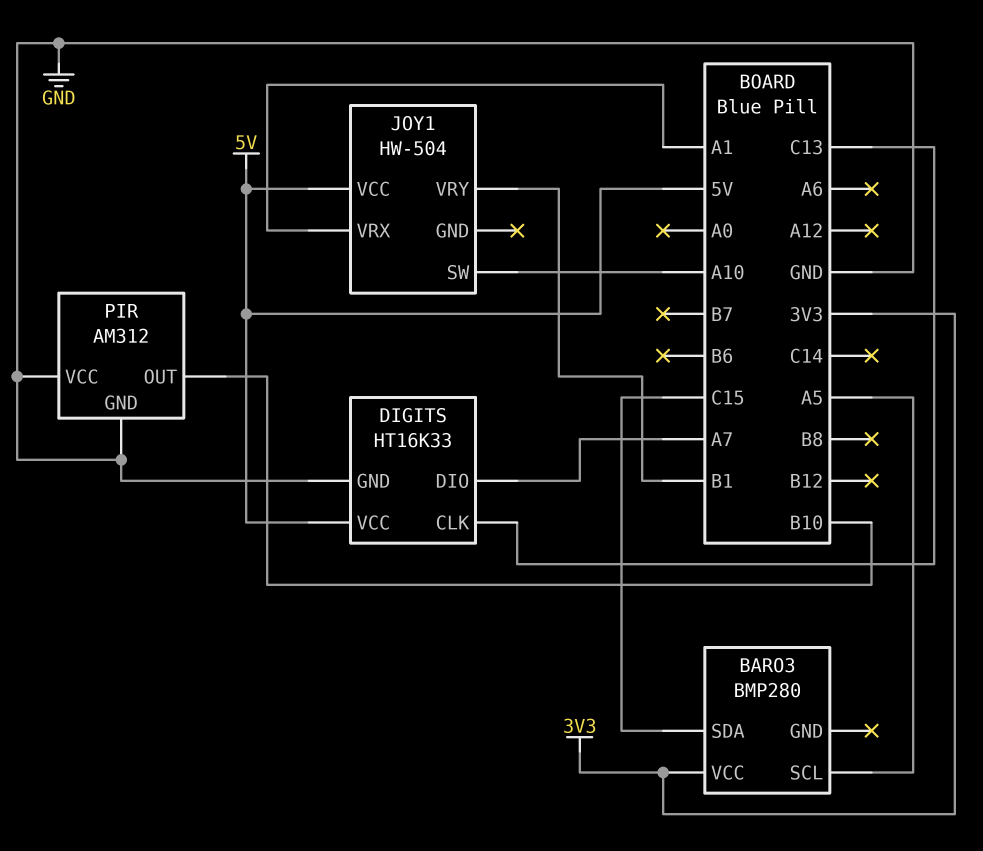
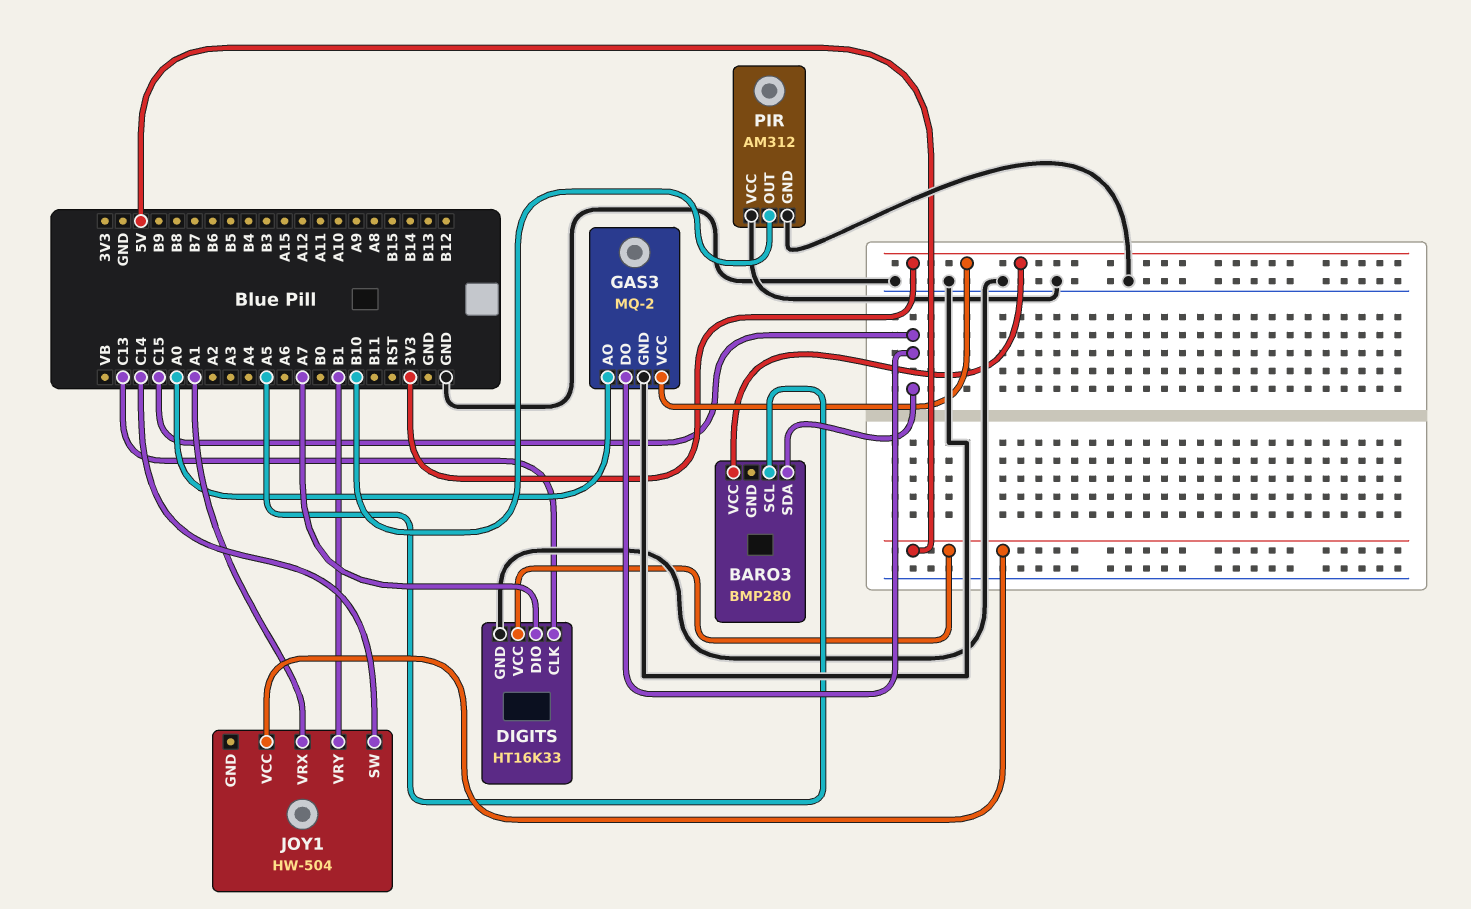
GAS3: none -> MQ-2
GAS3 pin AO: none -> A0
GAS3 pin DO: none -> C15
GAS3 pin GND: none -> GND
GAS3 pin VCC: none -> 3V3
JOY1 pin SW: A10 -> C14

